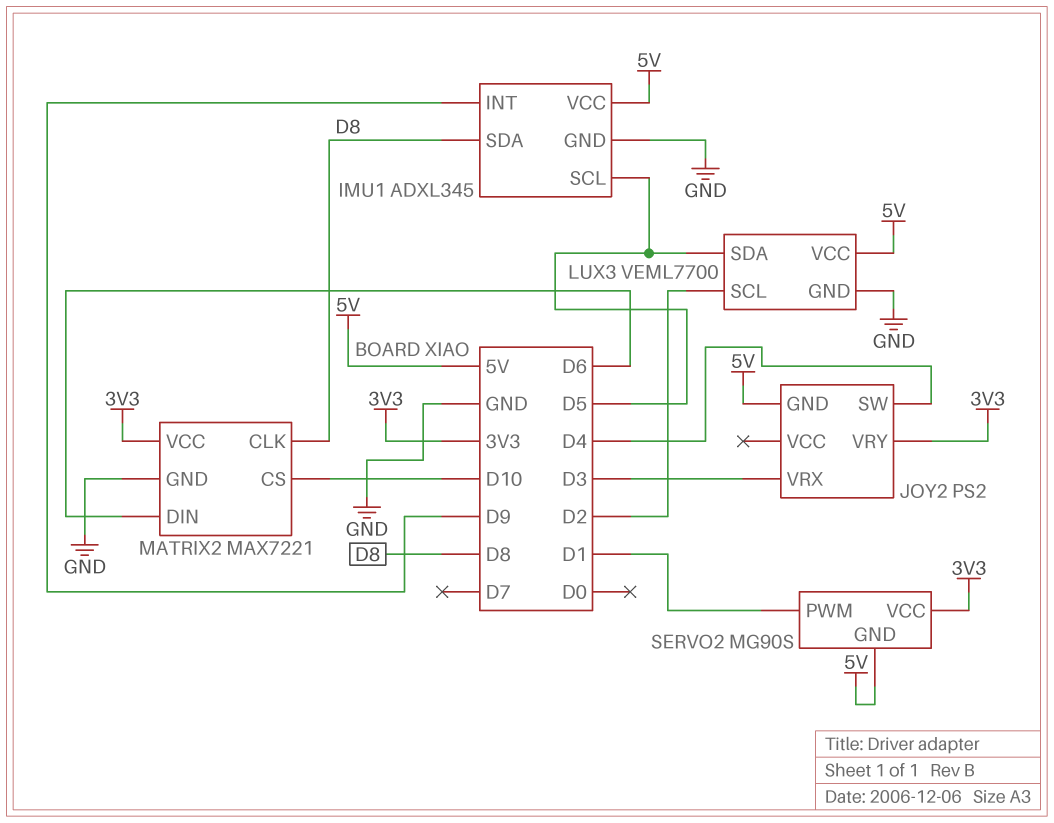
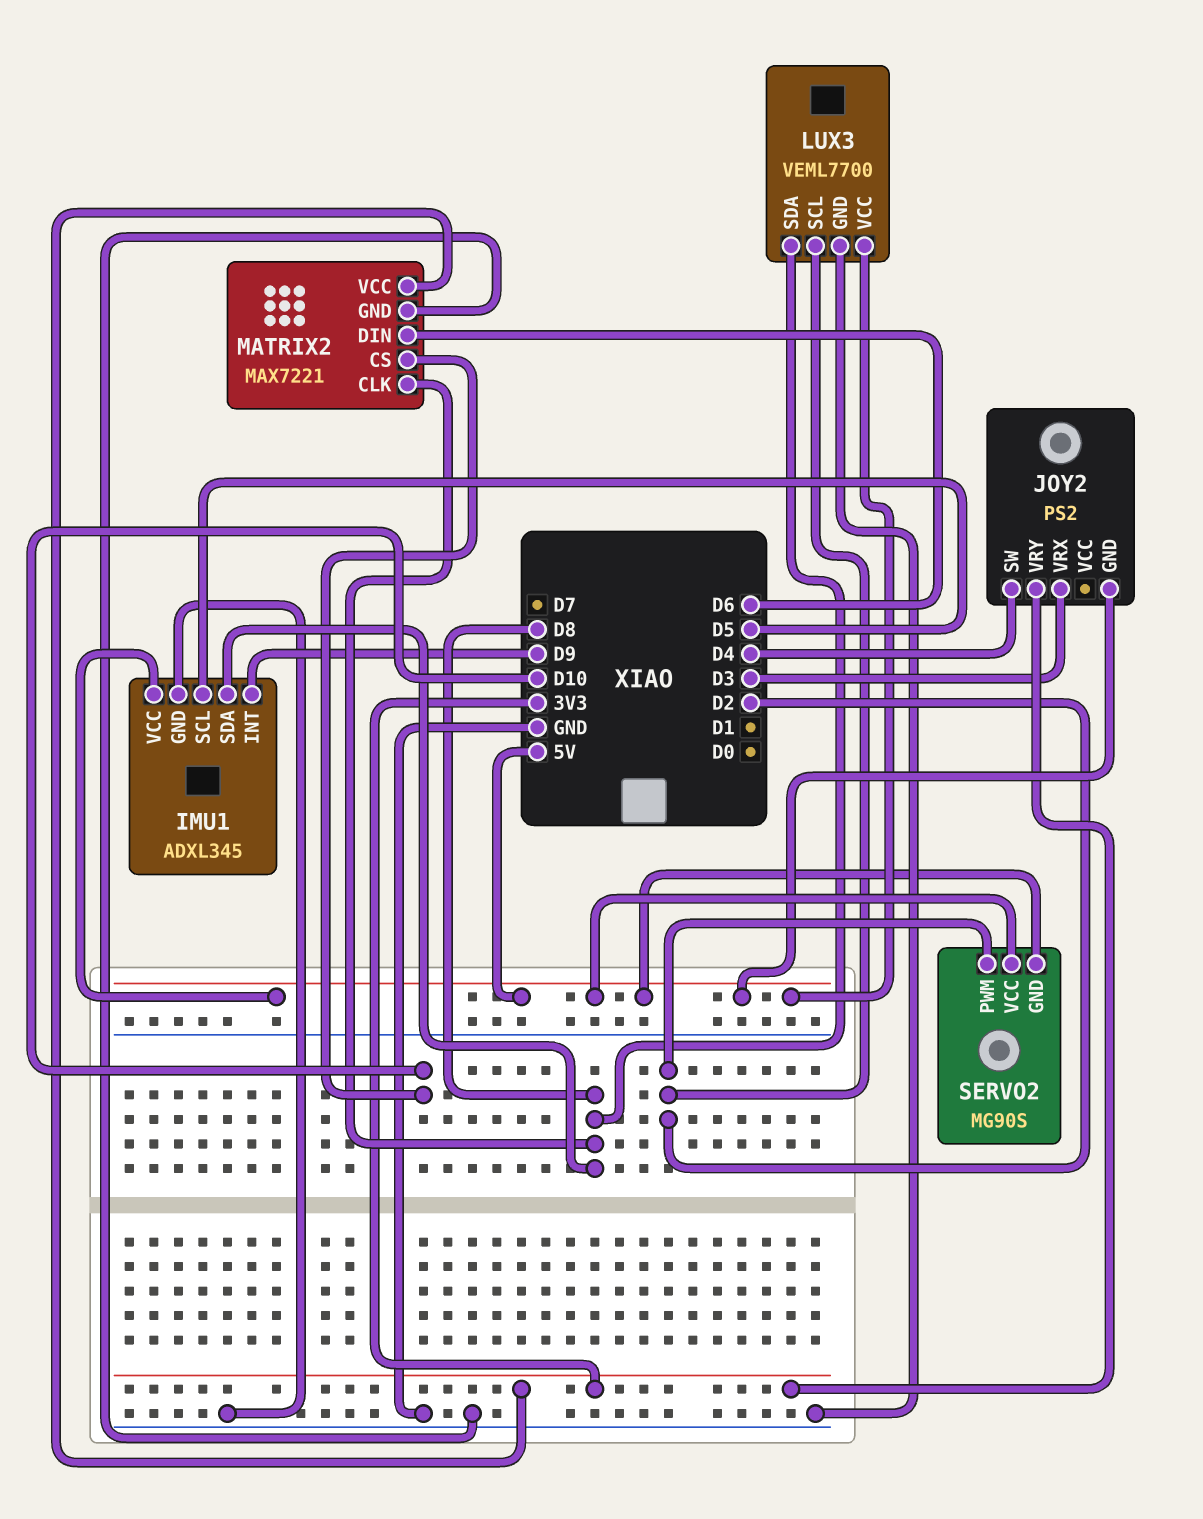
LUX3 pin SDA: D5 -> D8
SERVO2 pin PWM: D1 -> D2
SERVO2 pin VCC: 3V3 -> 5V

